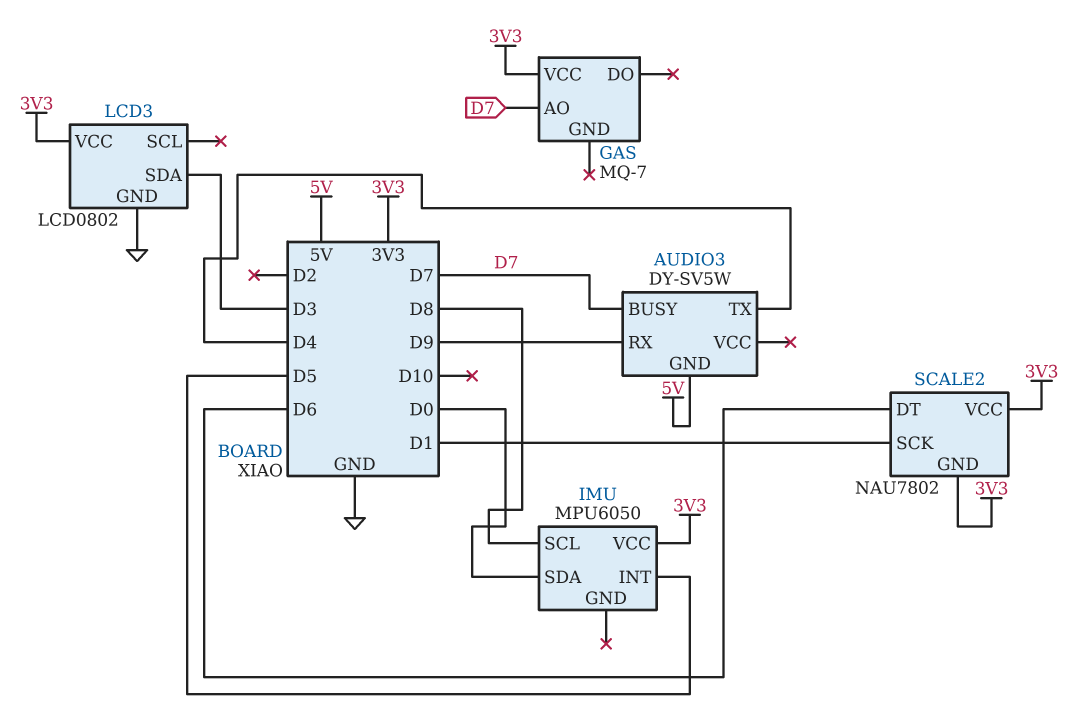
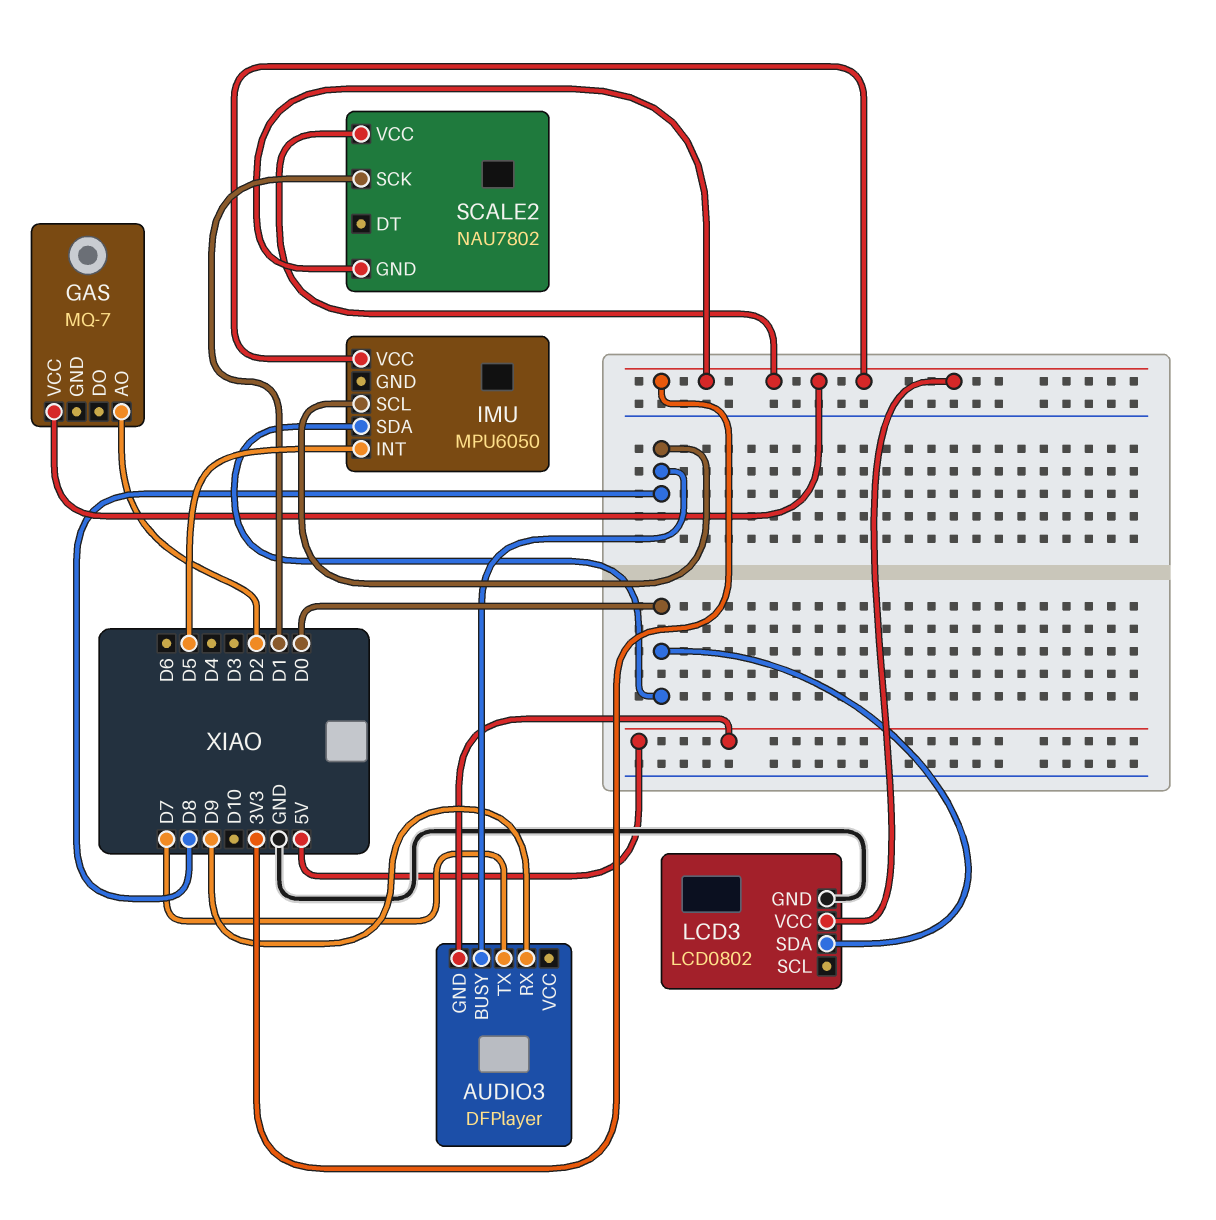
AUDIO3: DY-SV5W -> DFPlayer
AUDIO3 pin BUSY: D7 -> D8
AUDIO3 pin TX: D4 -> D7
GAS pin AO: D7 -> D2
LCD3 pin SDA: D3 -> D0
SCALE2 pin DT: D6 -> none

